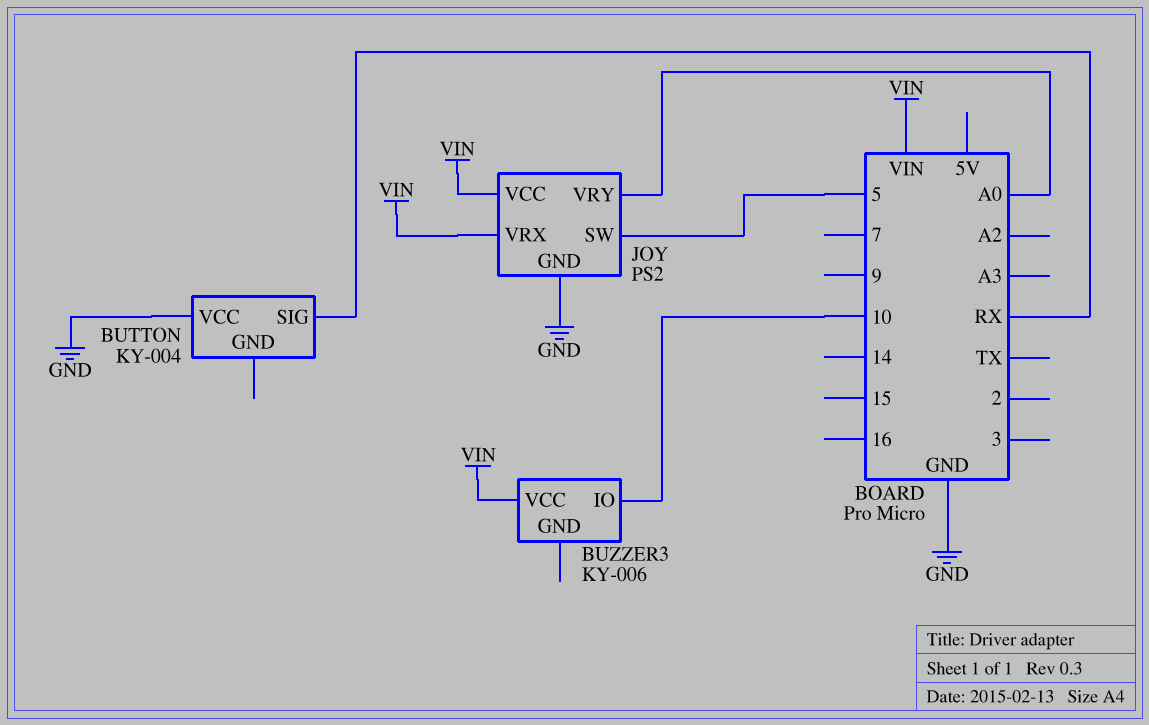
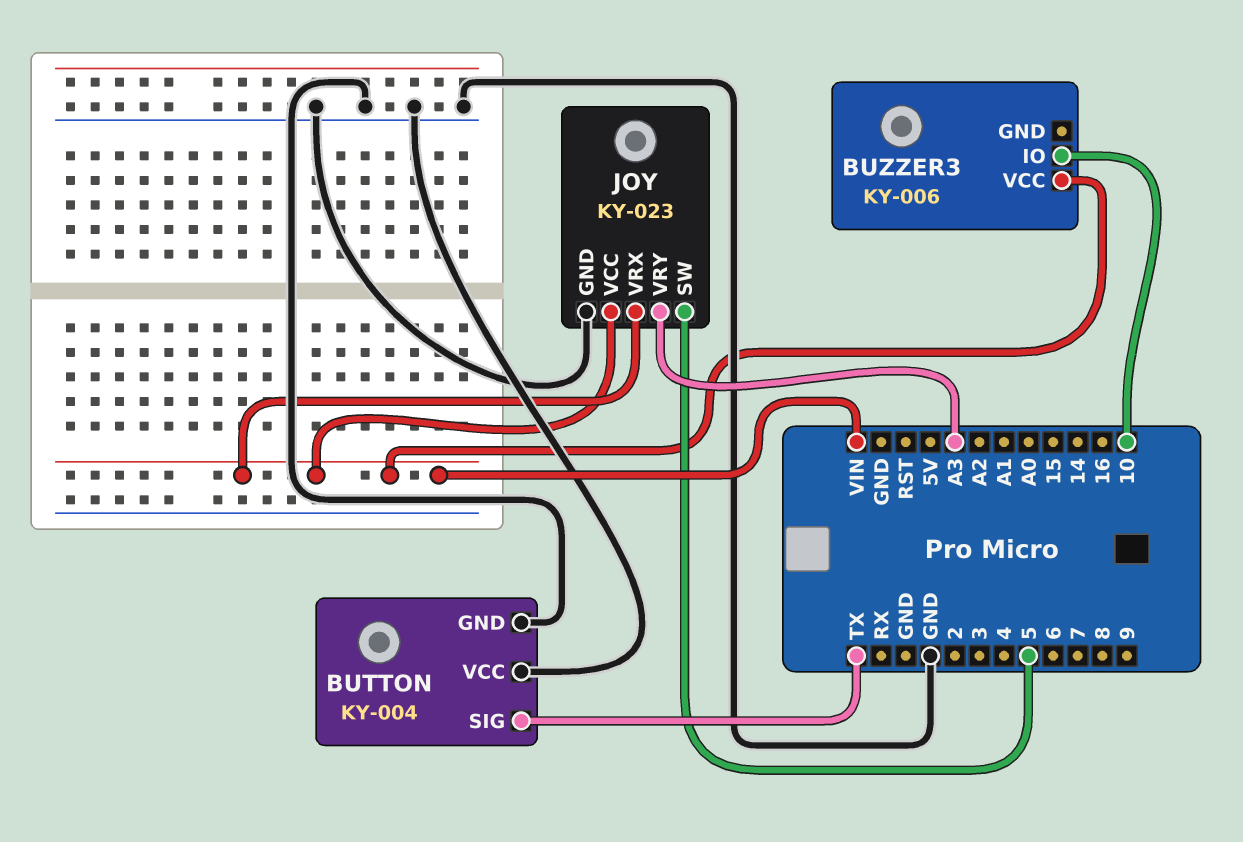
BUTTON pin GND: none -> GND
BUTTON pin SIG: RX -> TX
JOY: PS2 -> KY-023
JOY pin VRY: A0 -> A3

